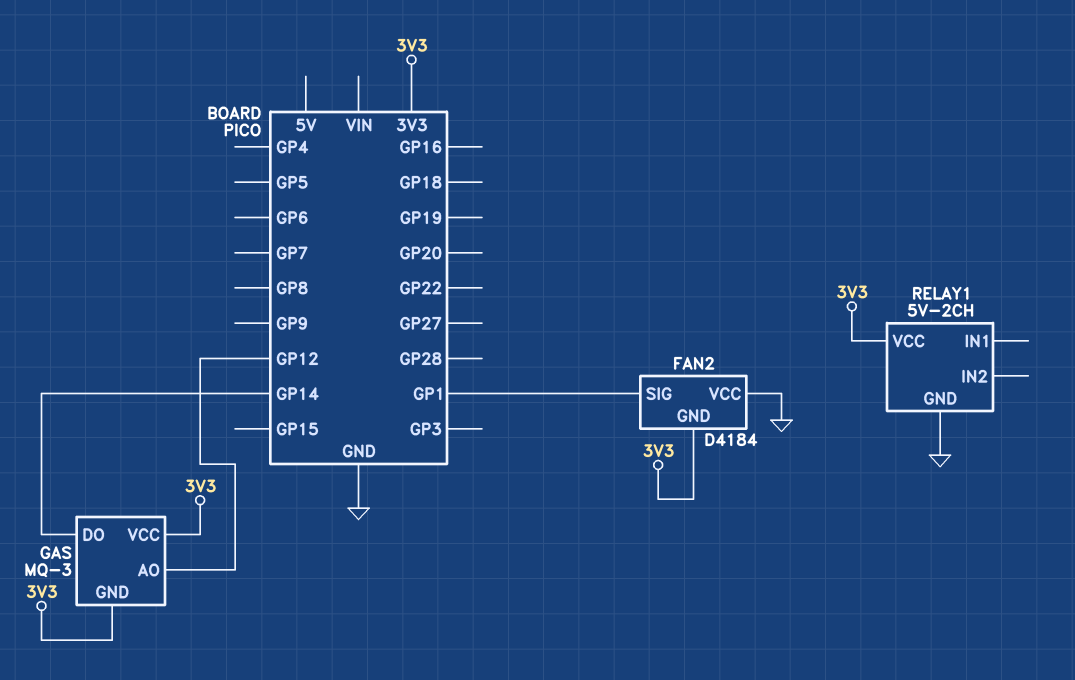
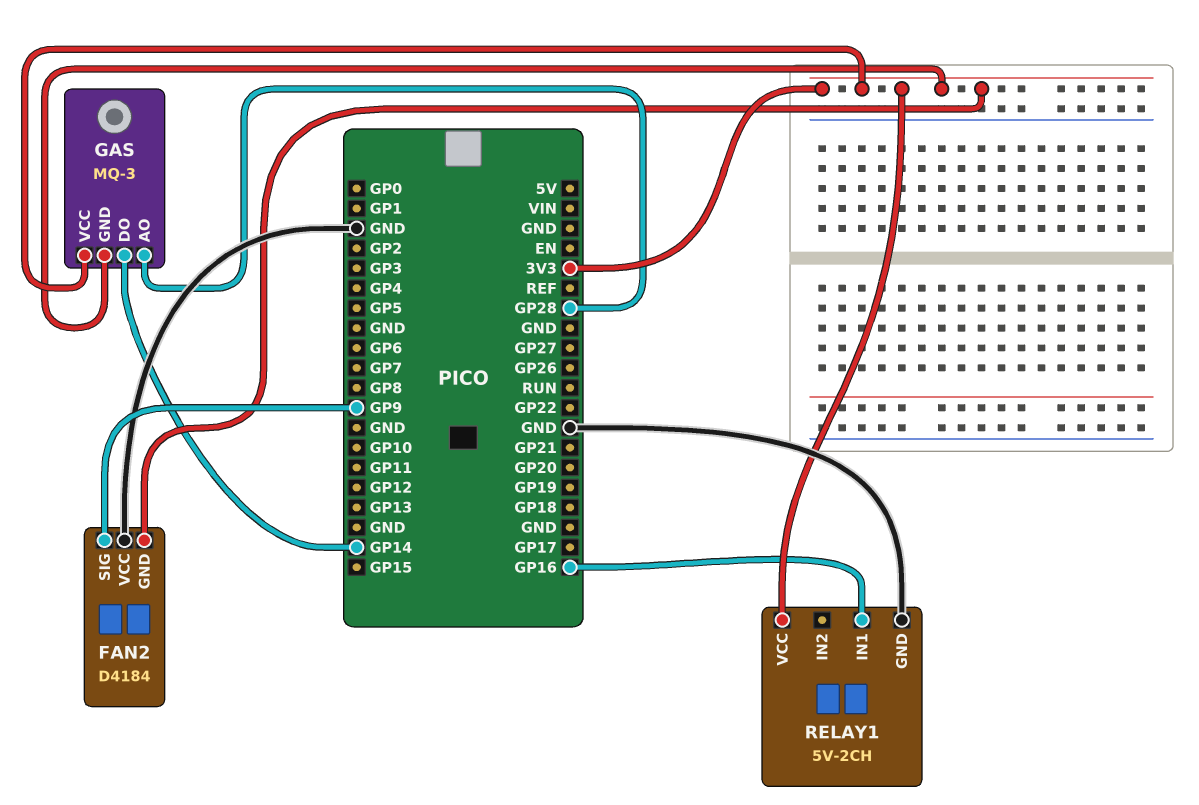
FAN2 pin SIG: GP1 -> GP9
GAS pin AO: GP12 -> GP28
RELAY1 pin IN1: none -> GP16

